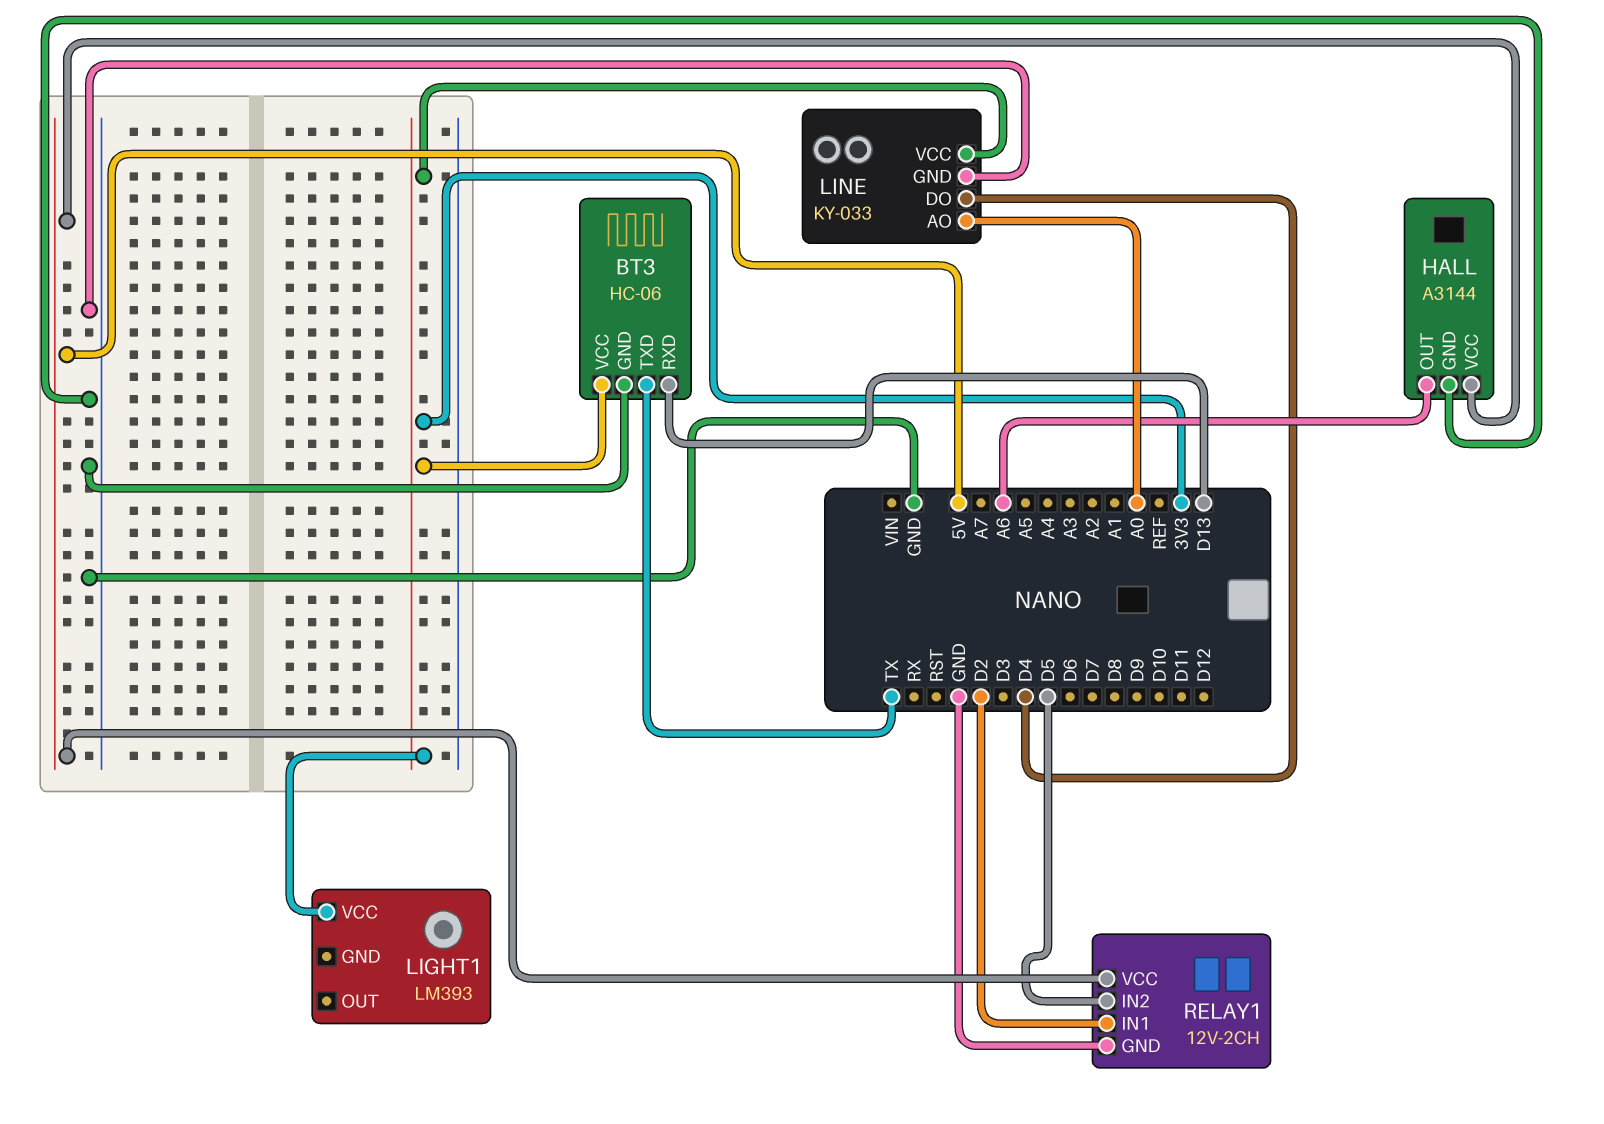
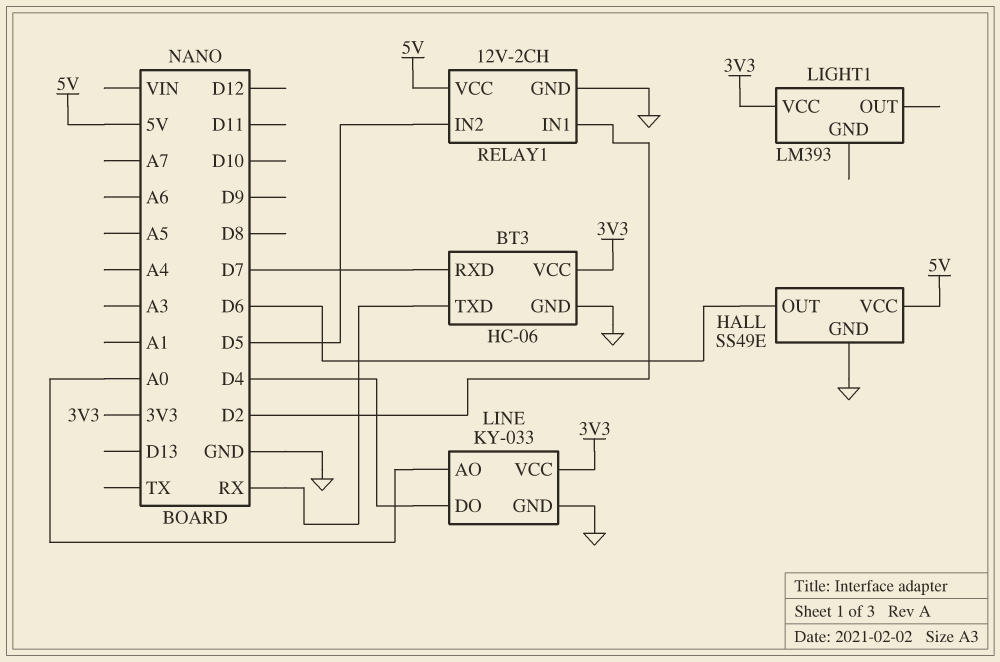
BT3 pin RXD: D13 -> D7
BT3 pin TXD: TX -> RX
HALL: A3144 -> SS49E
HALL pin OUT: A6 -> D6

